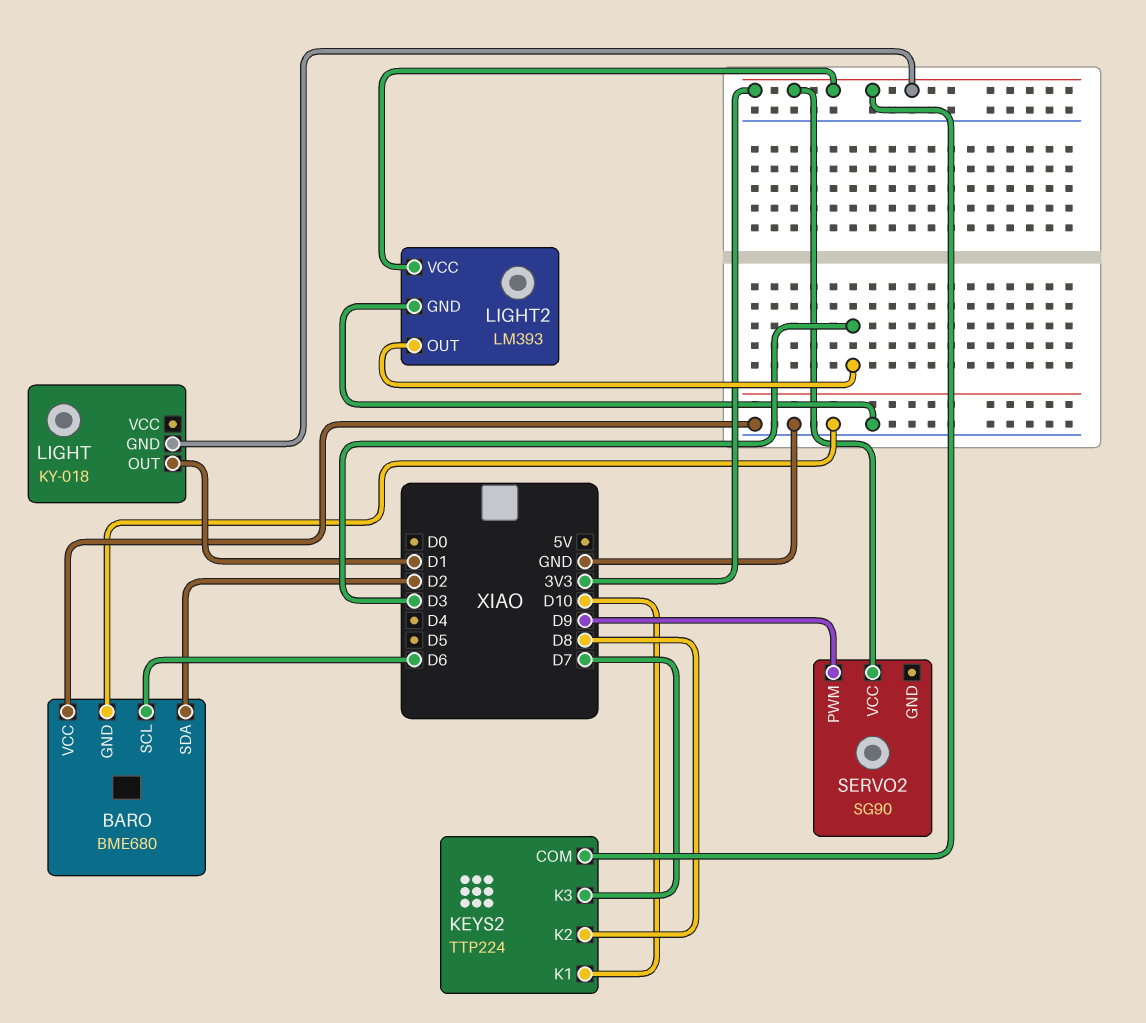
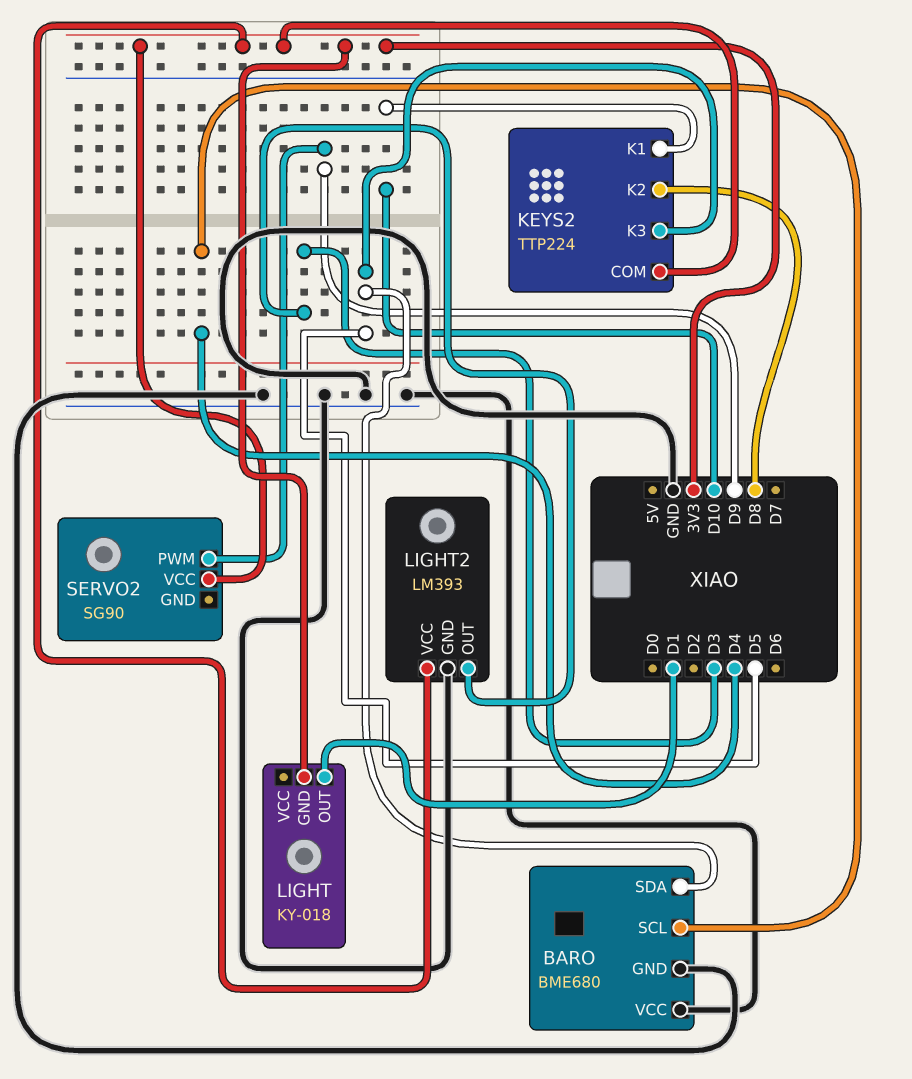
BARO pin SCL: D6 -> D4
BARO pin SDA: D2 -> D5
KEYS2 pin K3: D7 -> D5

